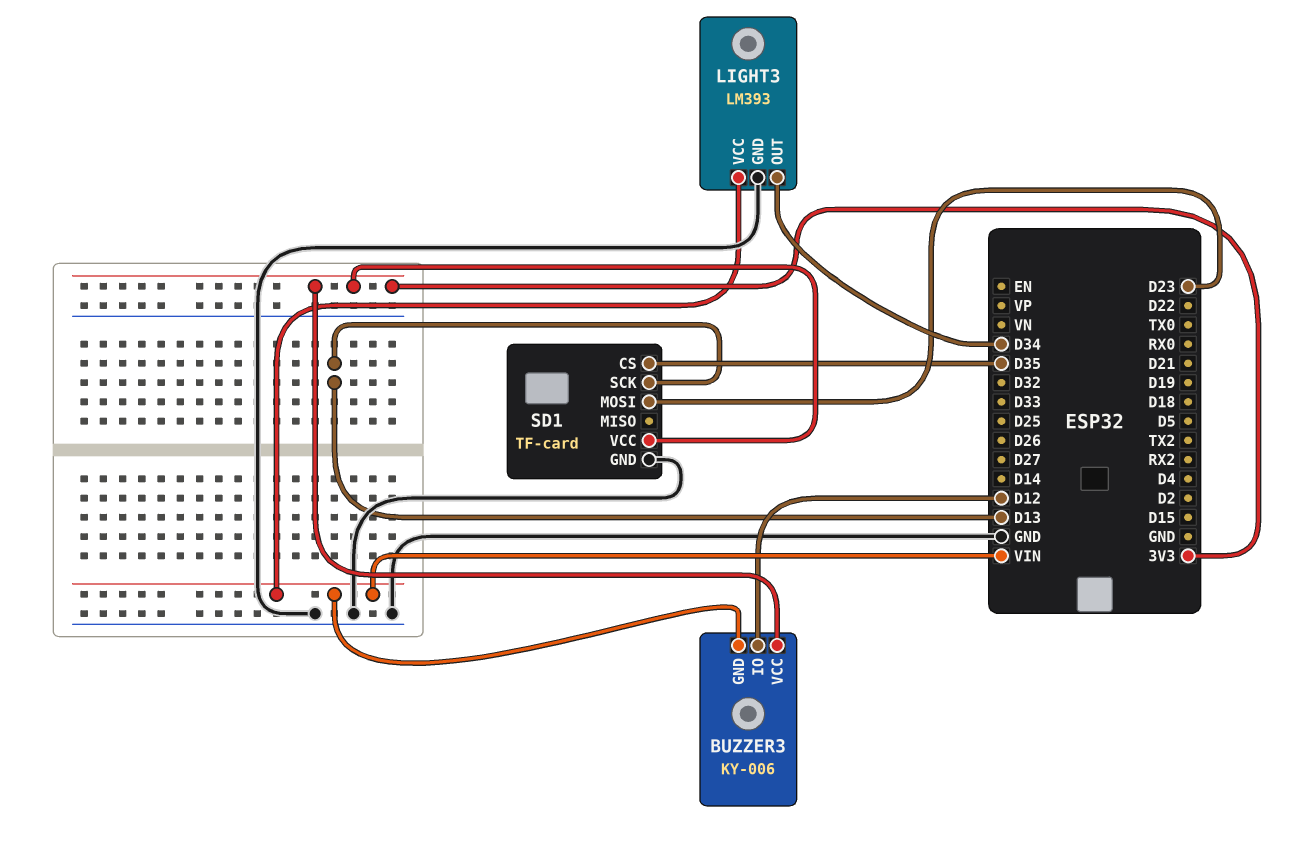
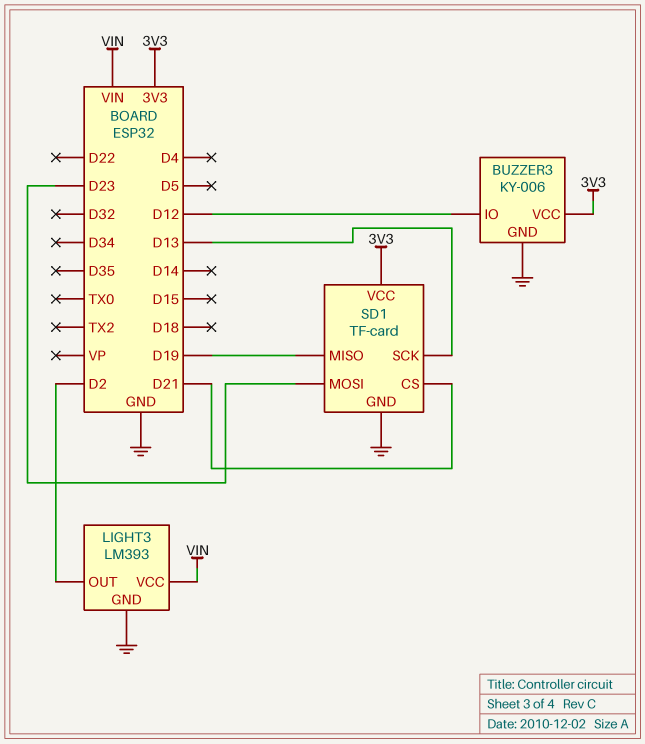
BUZZER3 pin GND: VIN -> GND
LIGHT3 pin OUT: D34 -> D2
SD1 pin CS: D35 -> D21
SD1 pin MISO: none -> D19

